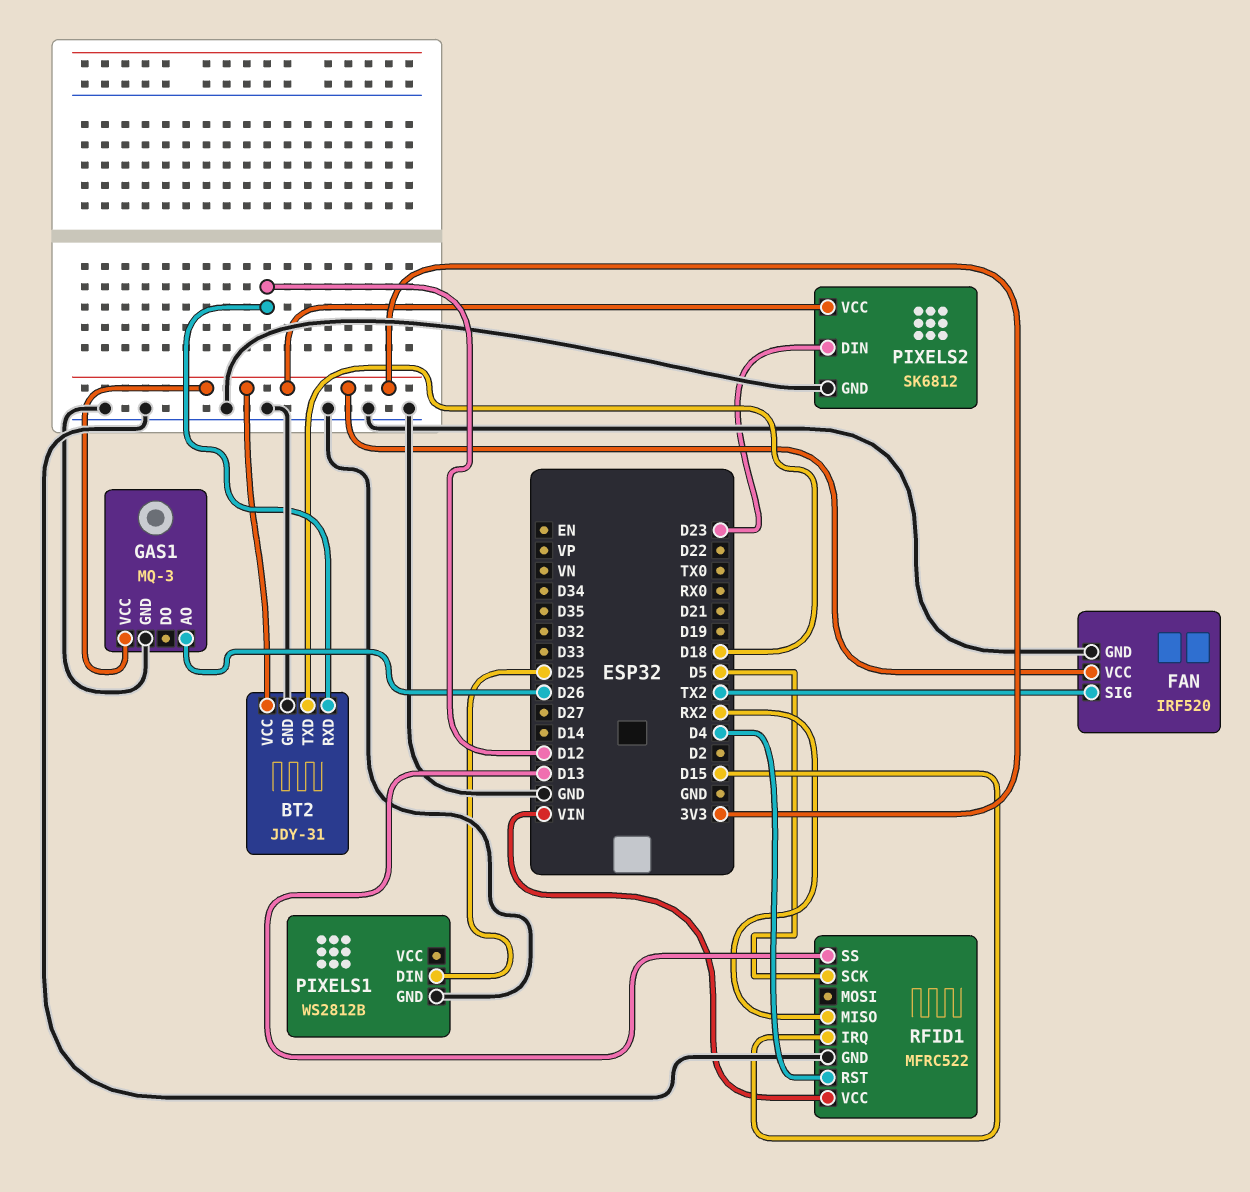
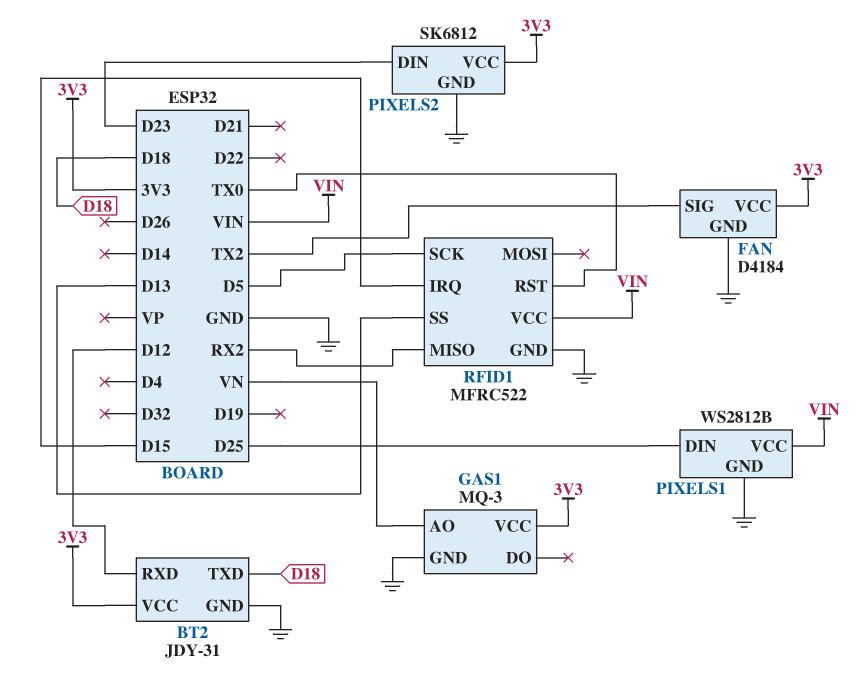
FAN: IRF520 -> D4184
GAS1 pin AO: D26 -> VN
PIXELS1 pin VCC: none -> VIN
RFID1 pin RST: D4 -> TX0

